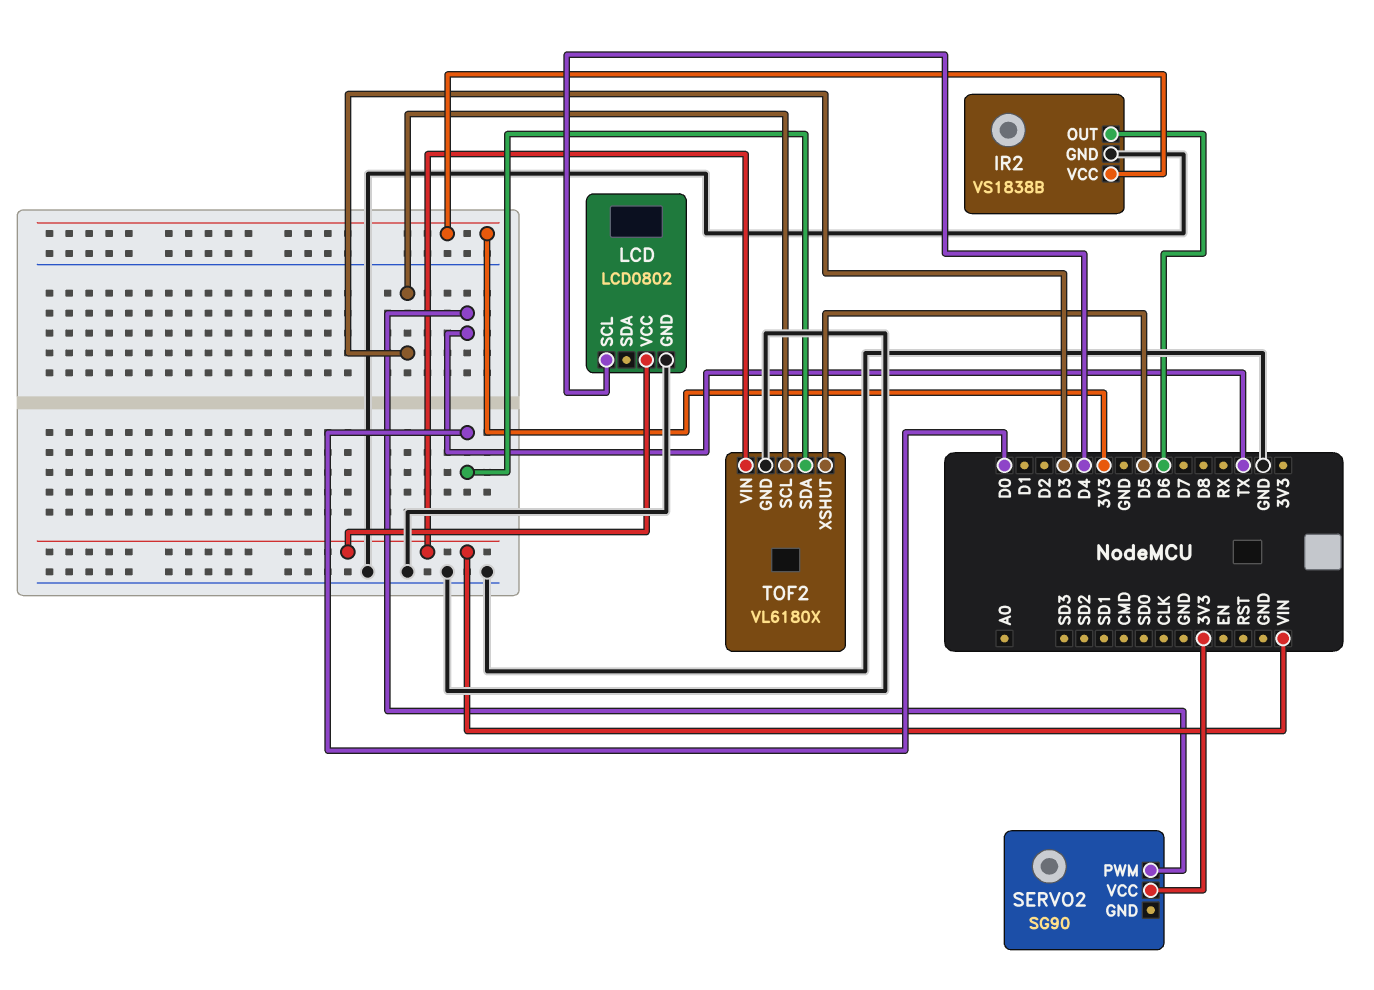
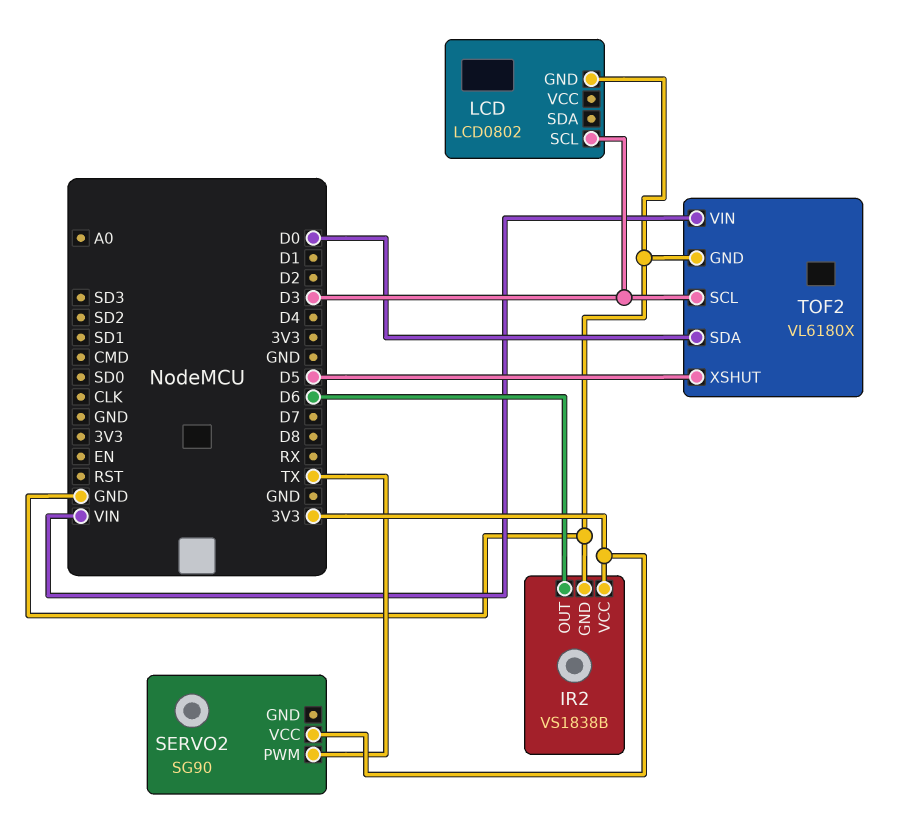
LCD pin SCL: D4 -> D3
LCD pin VCC: VIN -> none

